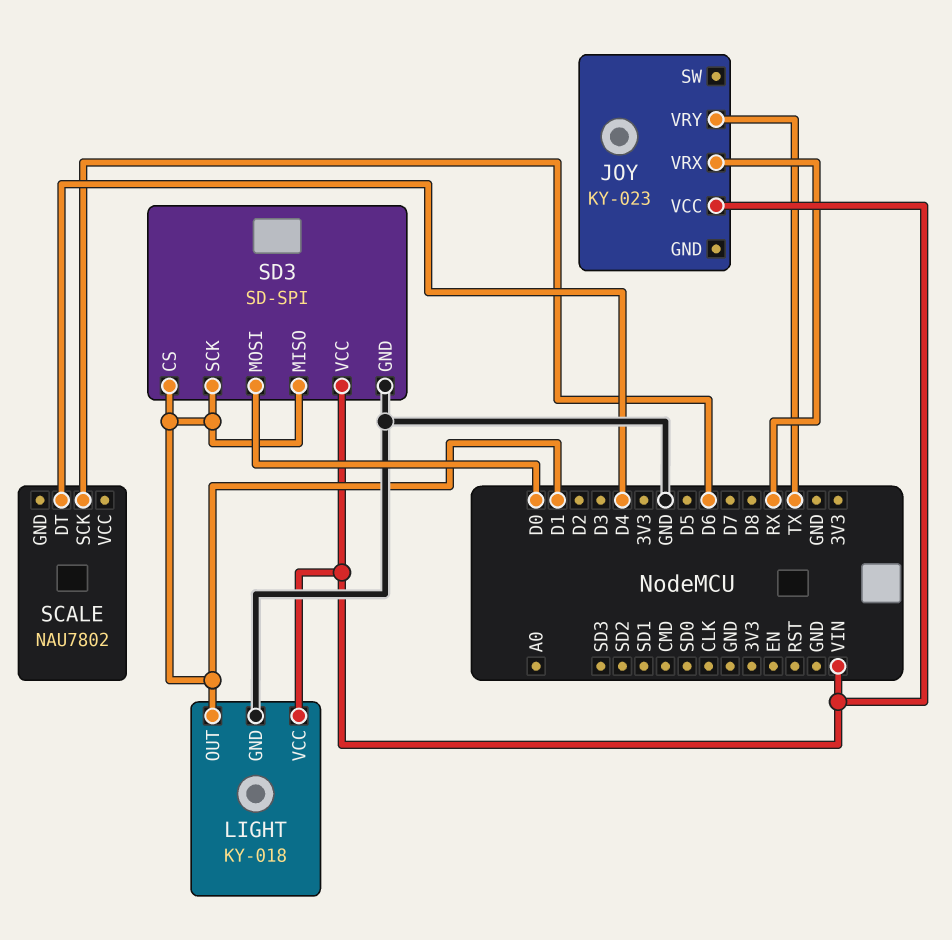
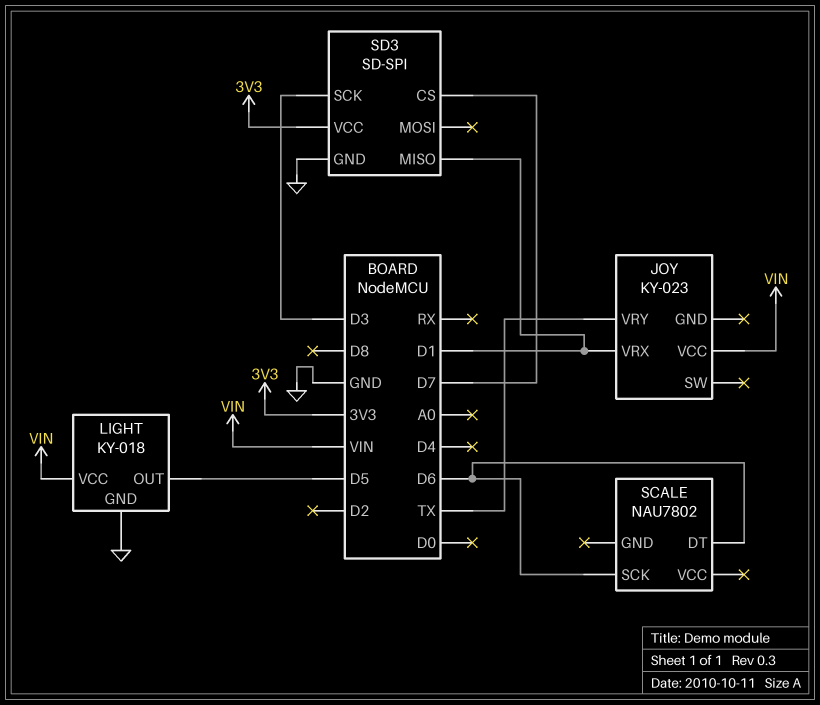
JOY pin VRX: RX -> D1
LIGHT pin OUT: D1 -> D5
SCALE pin DT: D4 -> D6
SD3 pin CS: D1 -> D7
SD3 pin MOSI: D0 -> none
SD3 pin SCK: D1 -> D3
SD3 pin VCC: VIN -> 3V3

